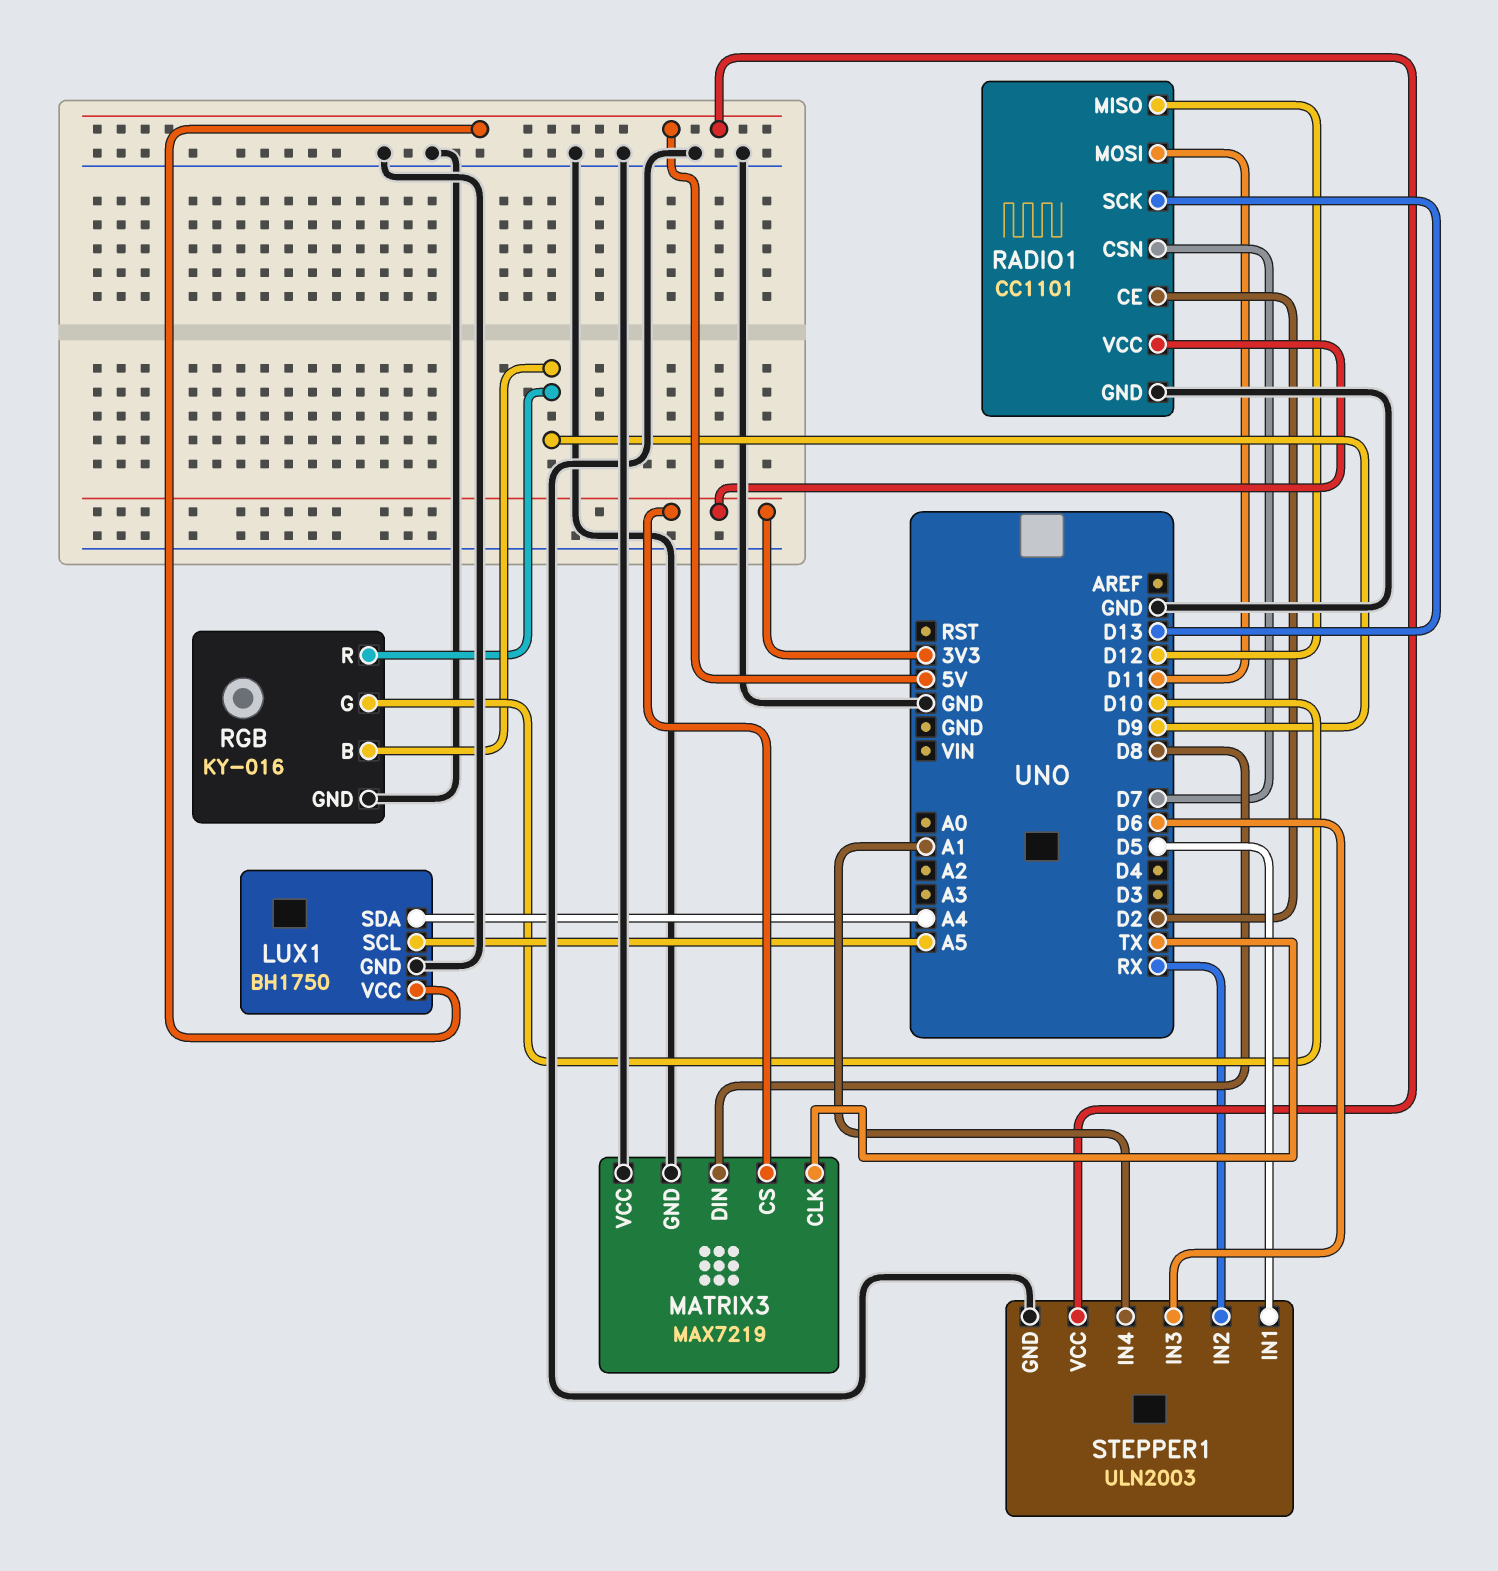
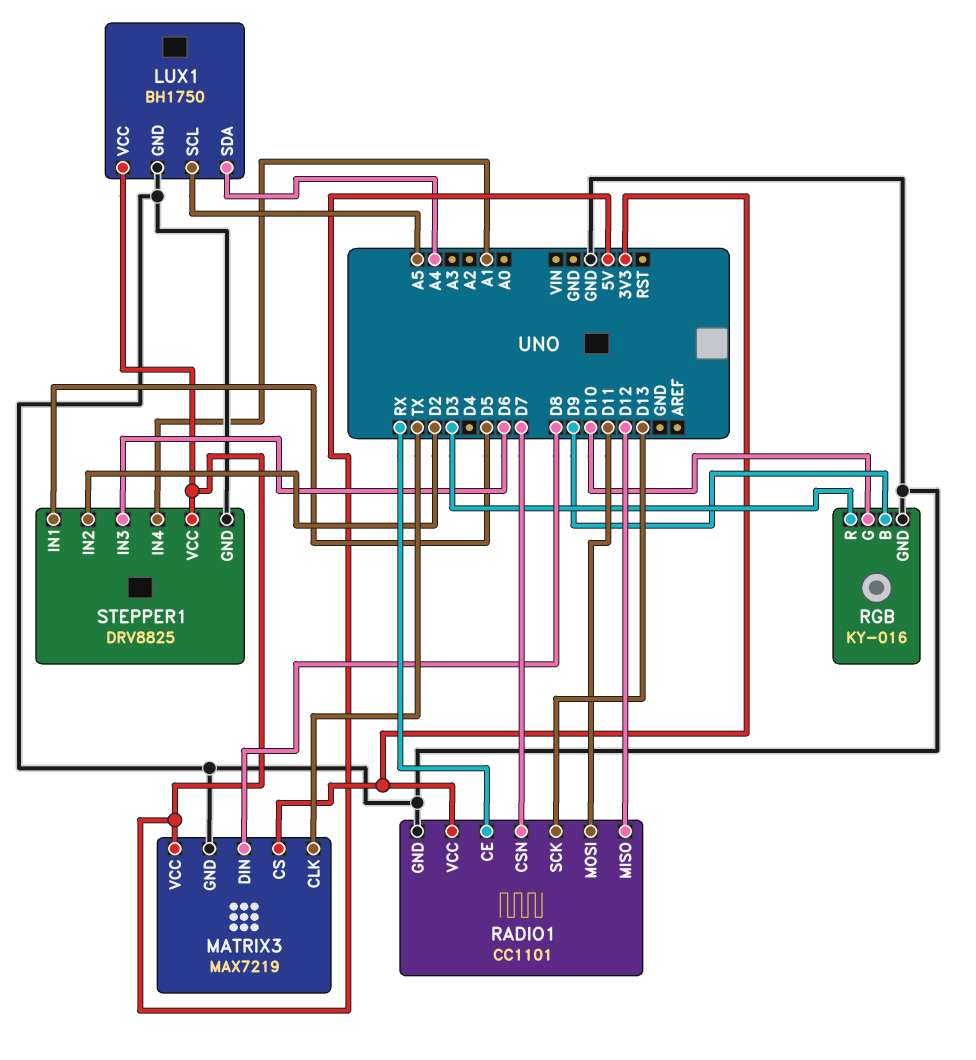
MATRIX3 pin VCC: GND -> 5V
RADIO1 pin CE: D2 -> RX
RGB pin R: D9 -> D3
STEPPER1: ULN2003 -> DRV8825
STEPPER1 pin IN2: RX -> D2

